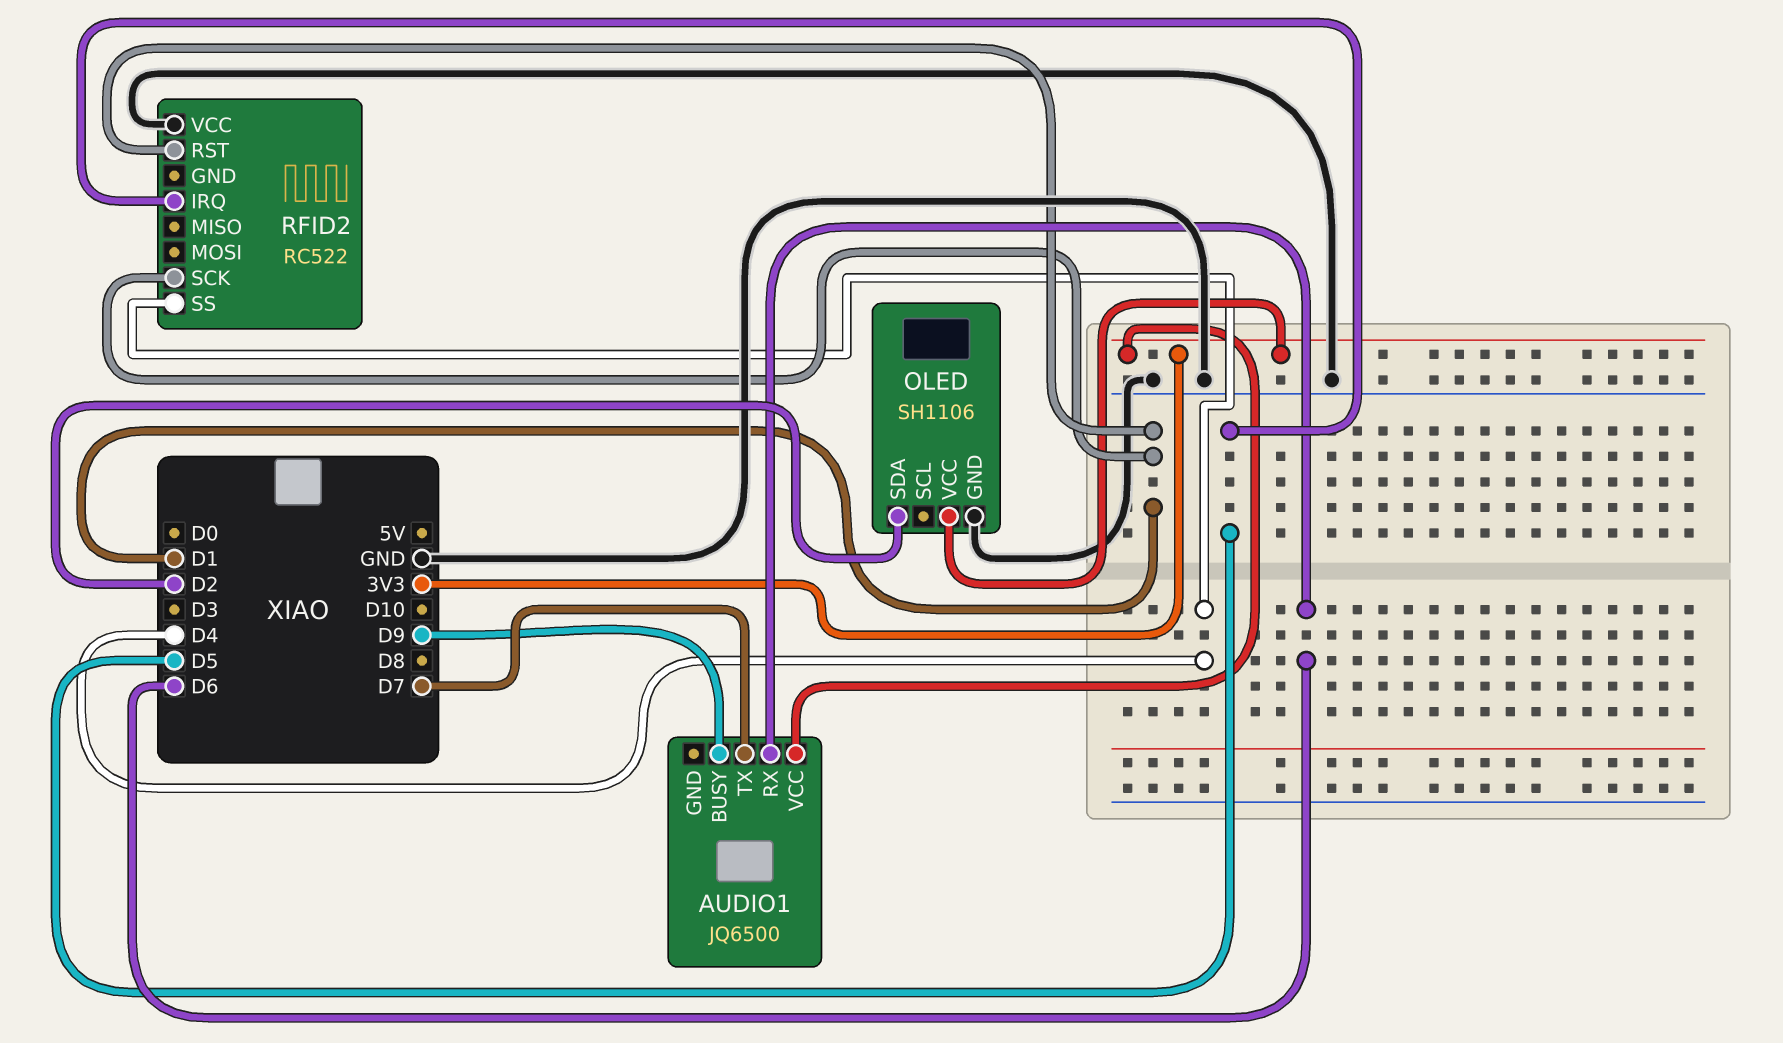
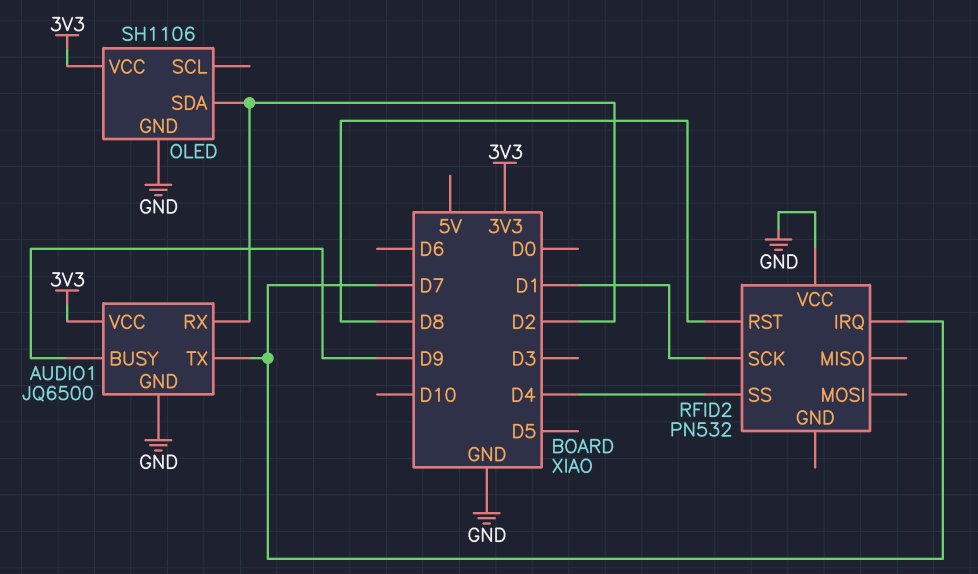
AUDIO1 pin GND: none -> GND
AUDIO1 pin RX: D6 -> D2
RFID2: RC522 -> PN532
RFID2 pin IRQ: D5 -> D7
RFID2 pin RST: D1 -> D8

